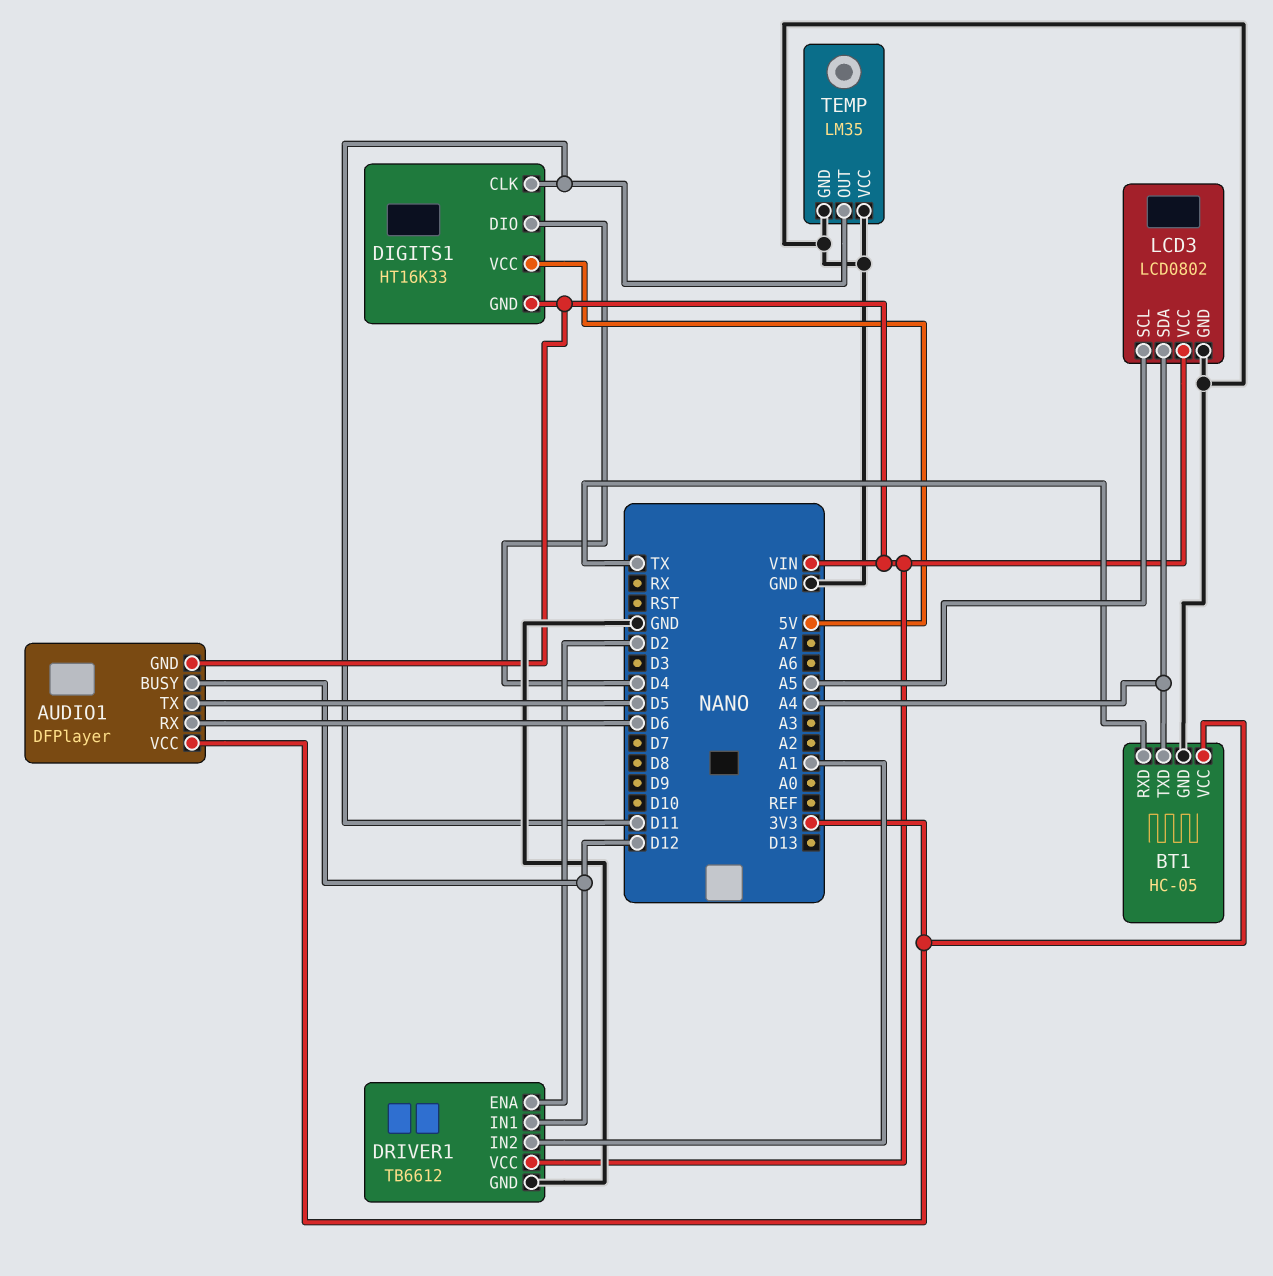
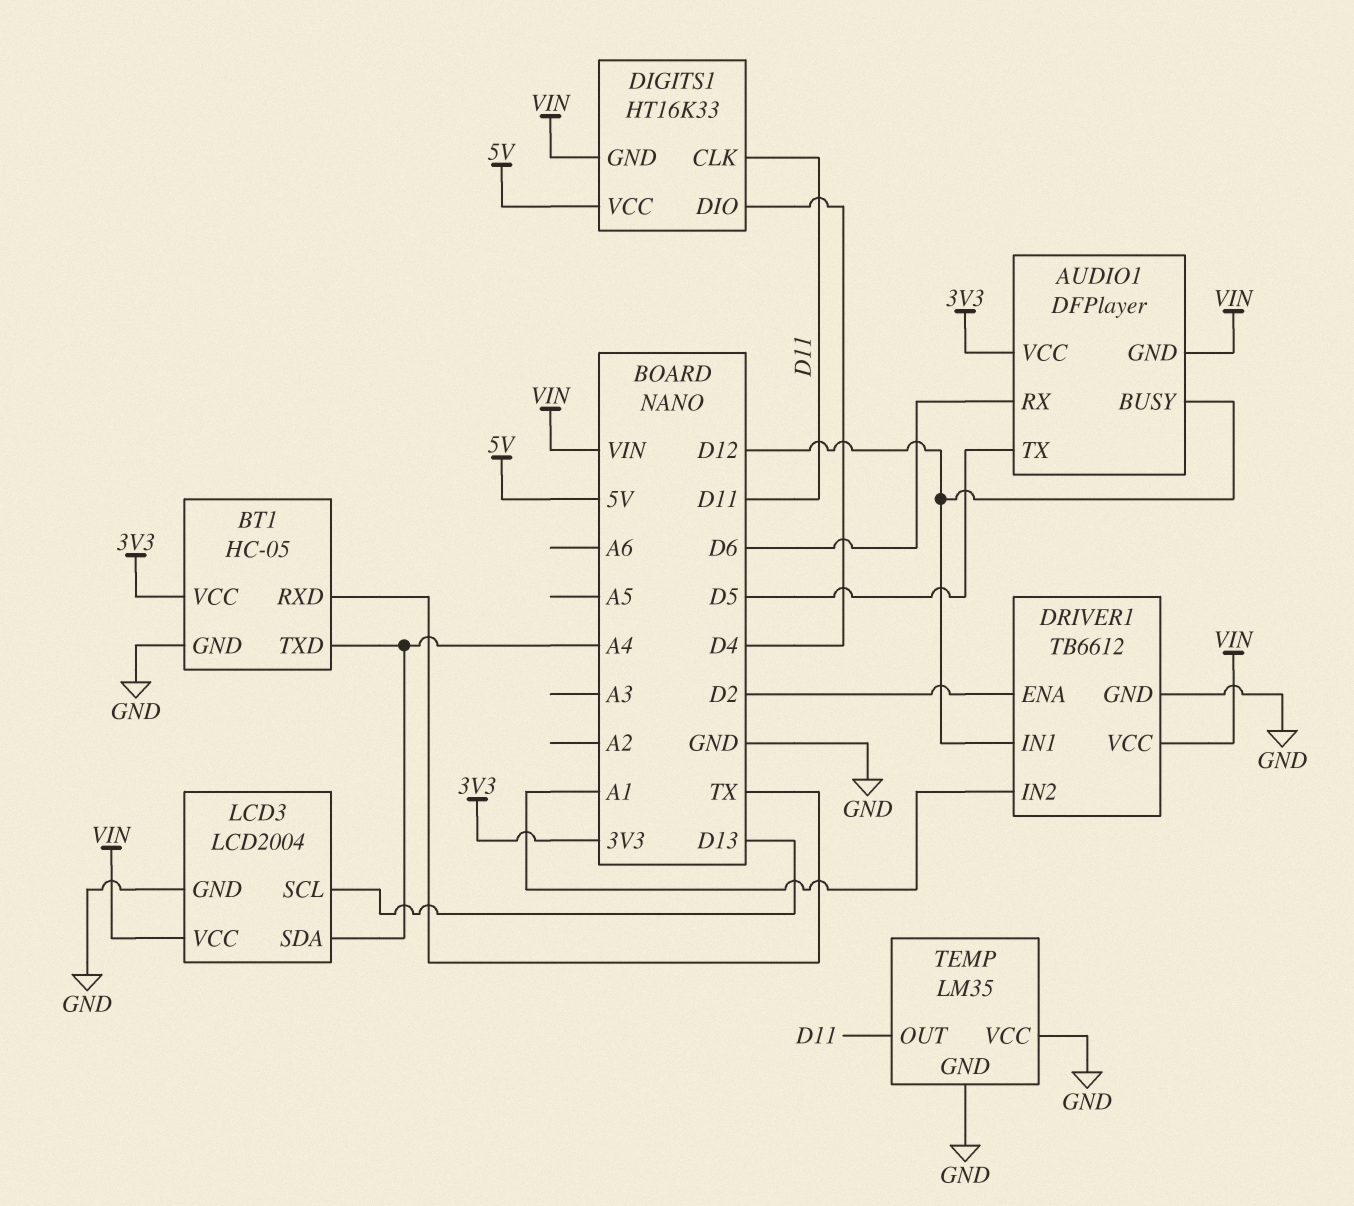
LCD3: LCD0802 -> LCD2004
LCD3 pin SCL: A5 -> D13

